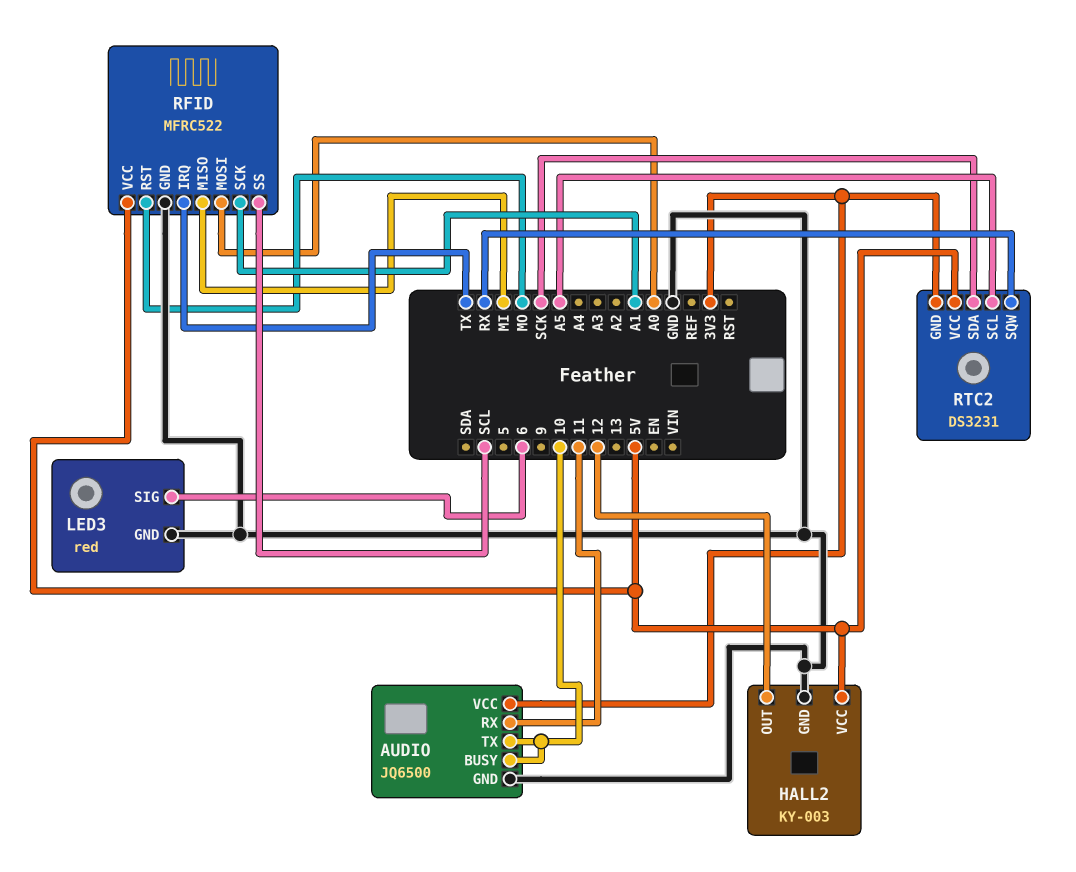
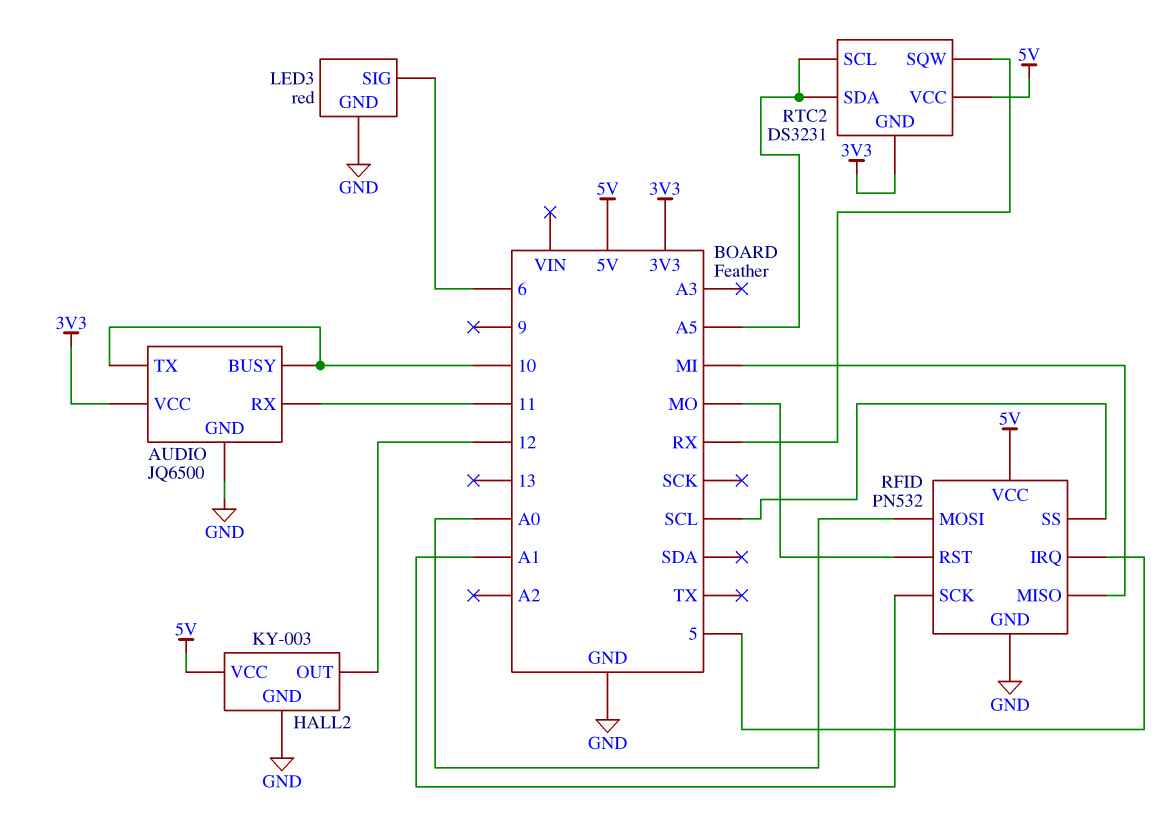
RFID: MFRC522 -> PN532
RFID pin IRQ: TX -> 5
RTC2 pin SDA: SCK -> A5

